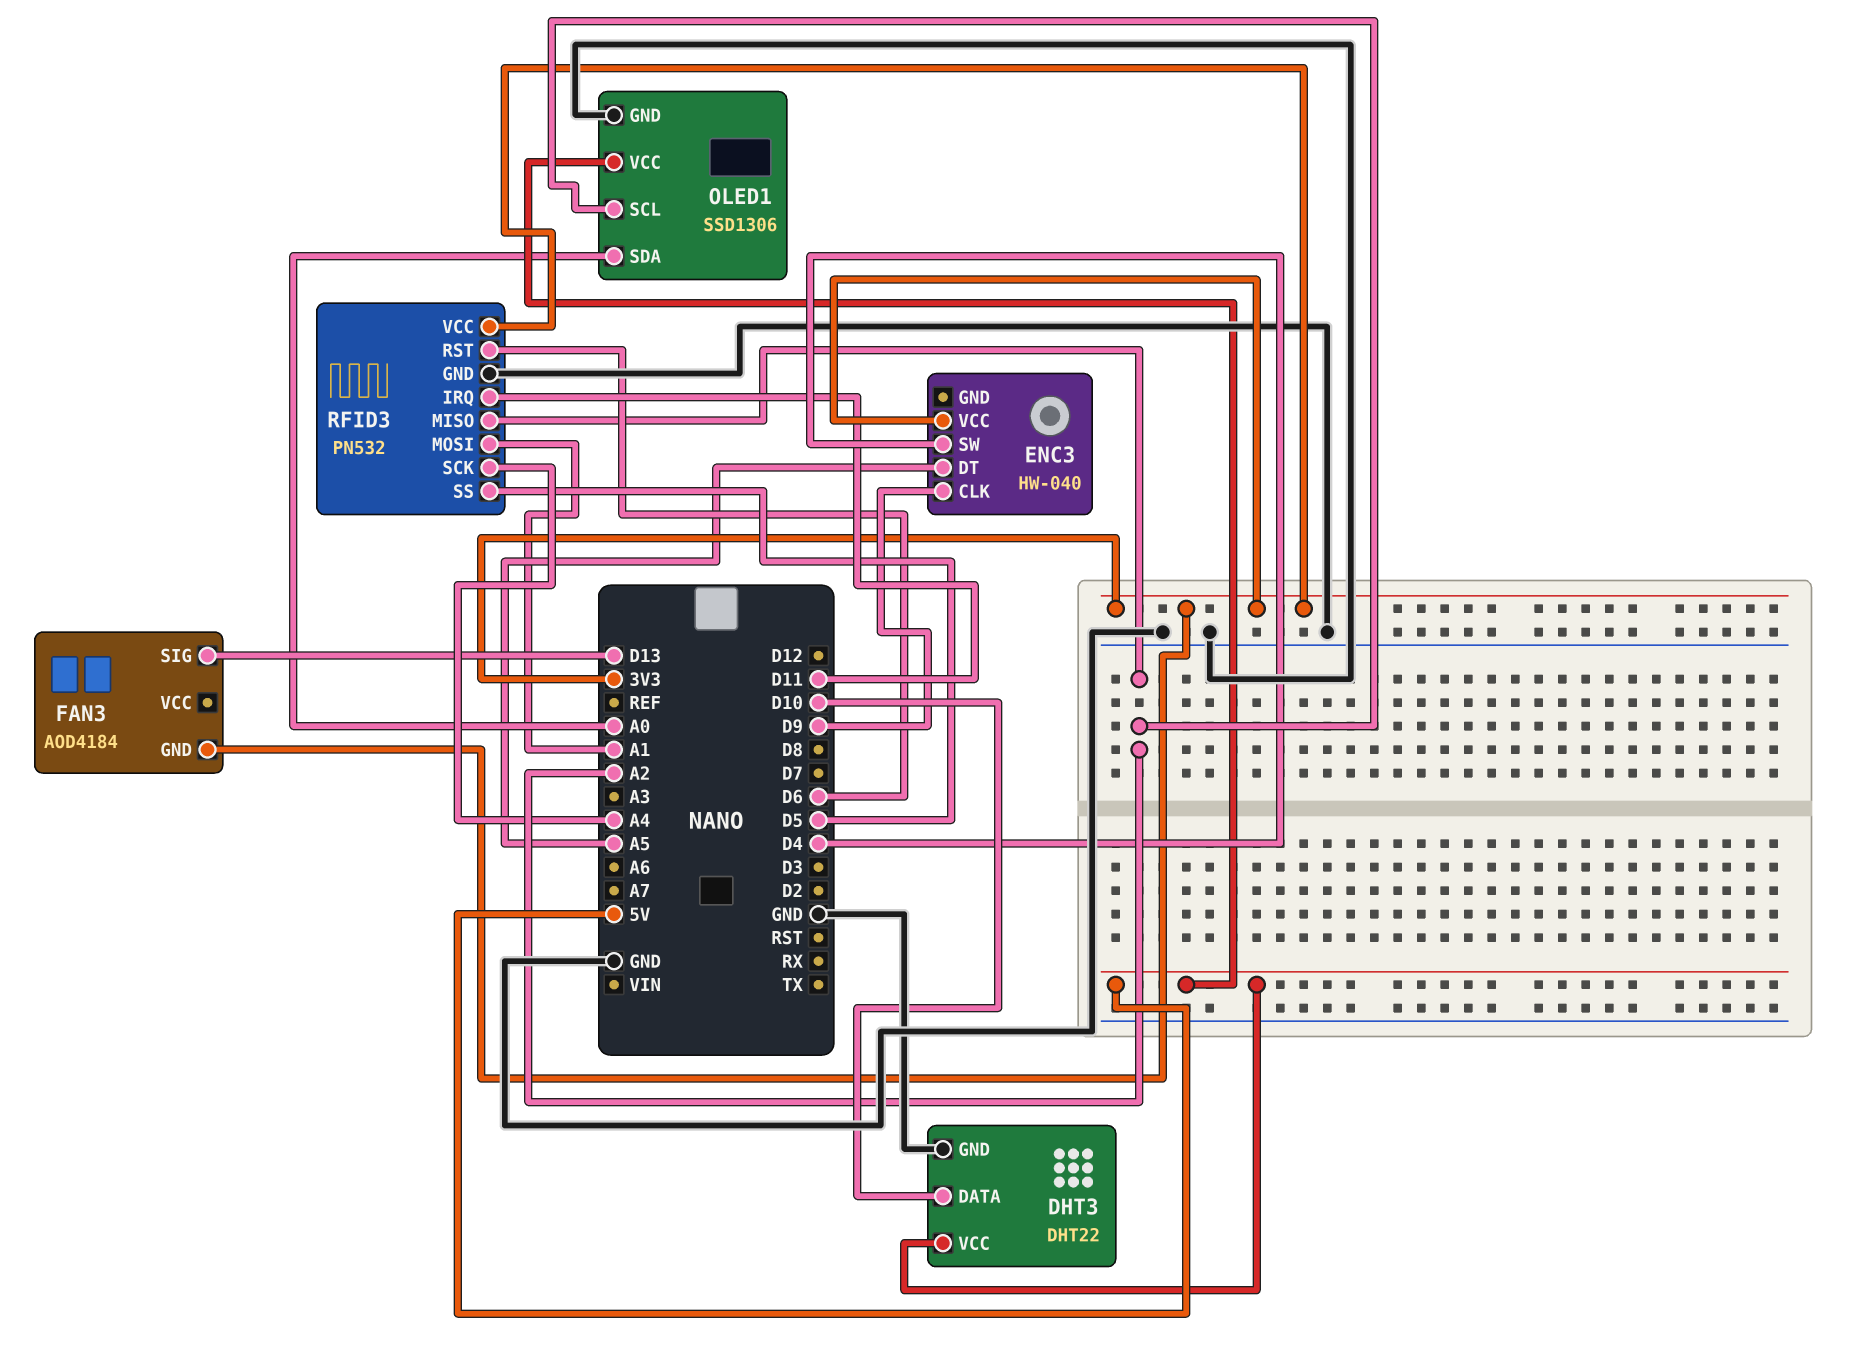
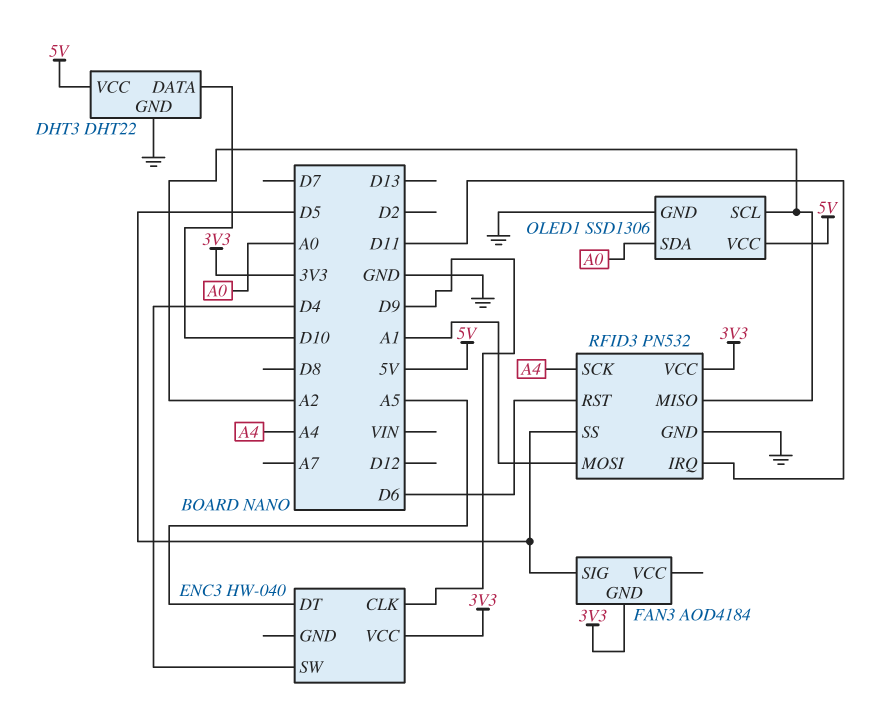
FAN3 pin SIG: D13 -> D5

